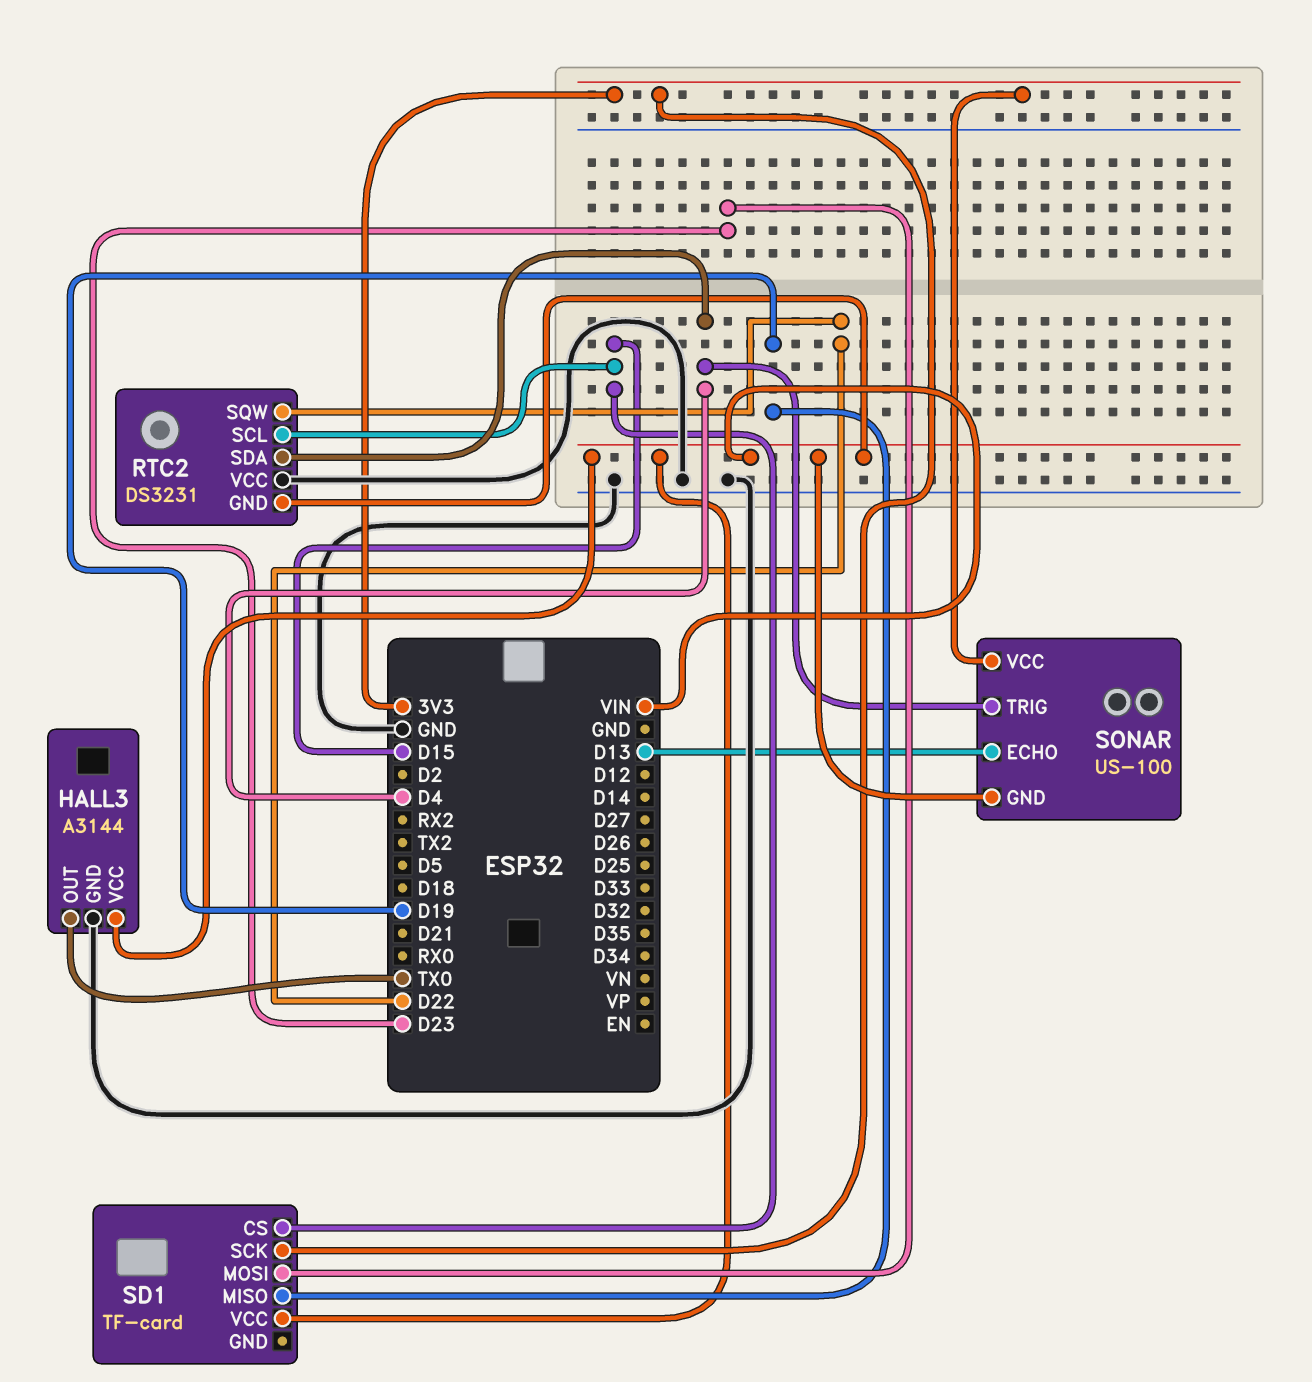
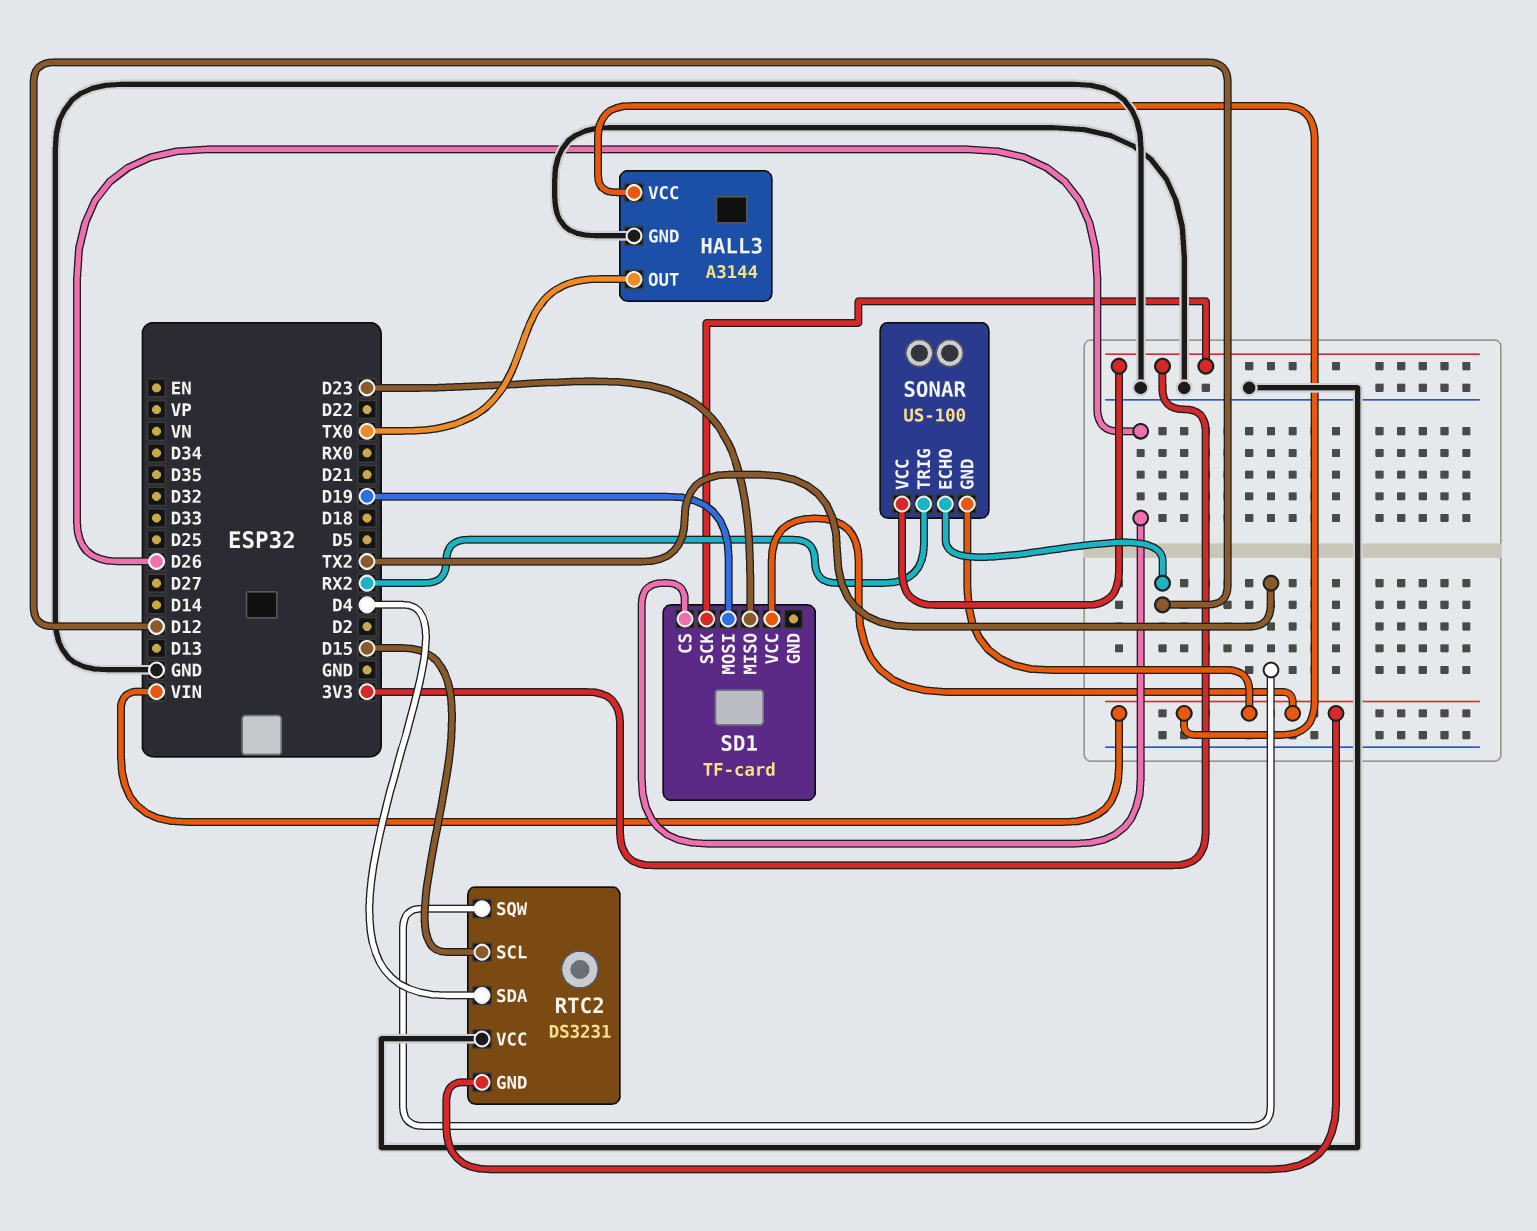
RTC2 pin SQW: D22 -> TX2
SD1 pin CS: D15 -> D26
SD1 pin MISO: D19 -> D23
SD1 pin MOSI: D23 -> D19
SONAR pin ECHO: D13 -> D12
SONAR pin TRIG: D4 -> RX2

